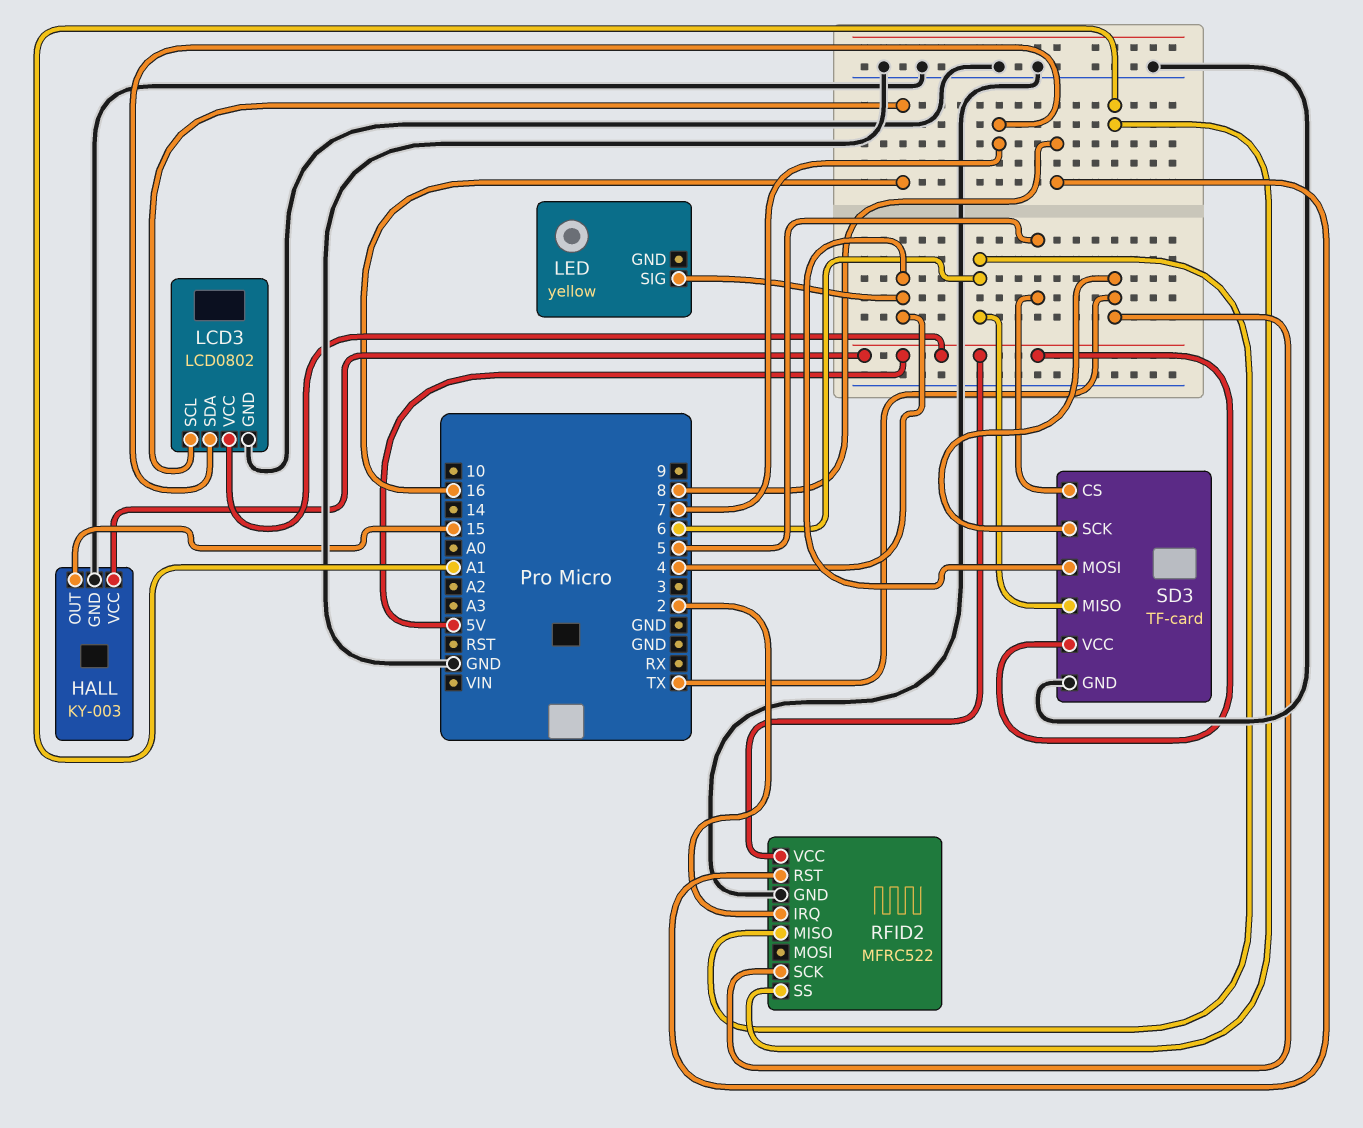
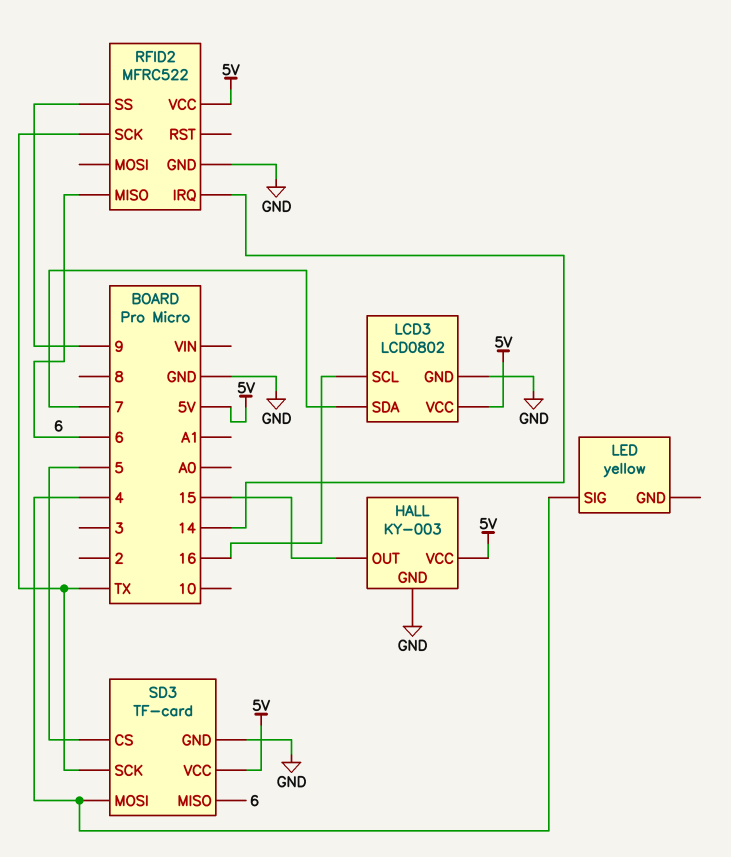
RFID2 pin IRQ: 2 -> 14
RFID2 pin RST: 8 -> none
RFID2 pin SS: A1 -> 9

